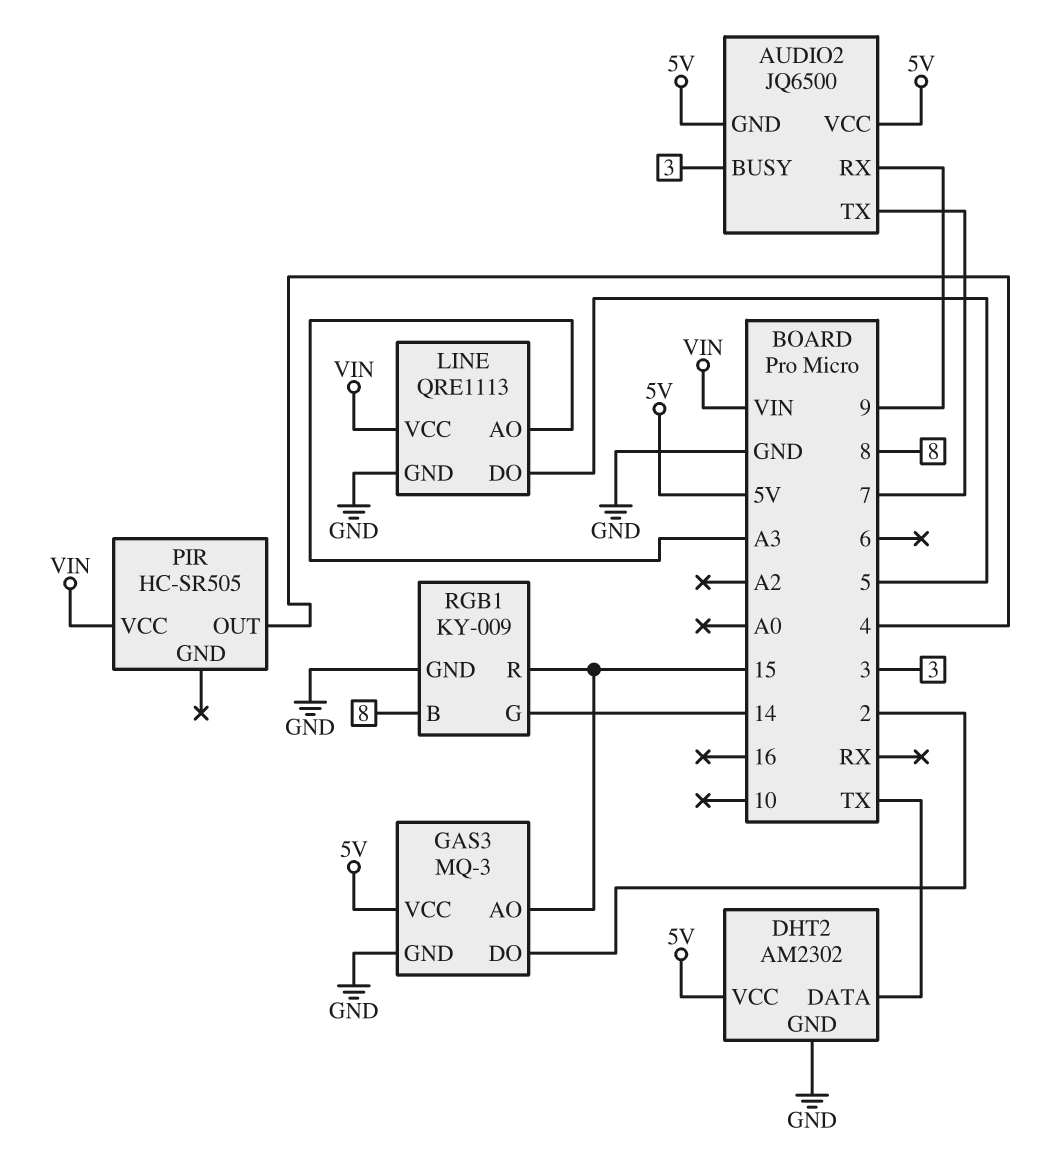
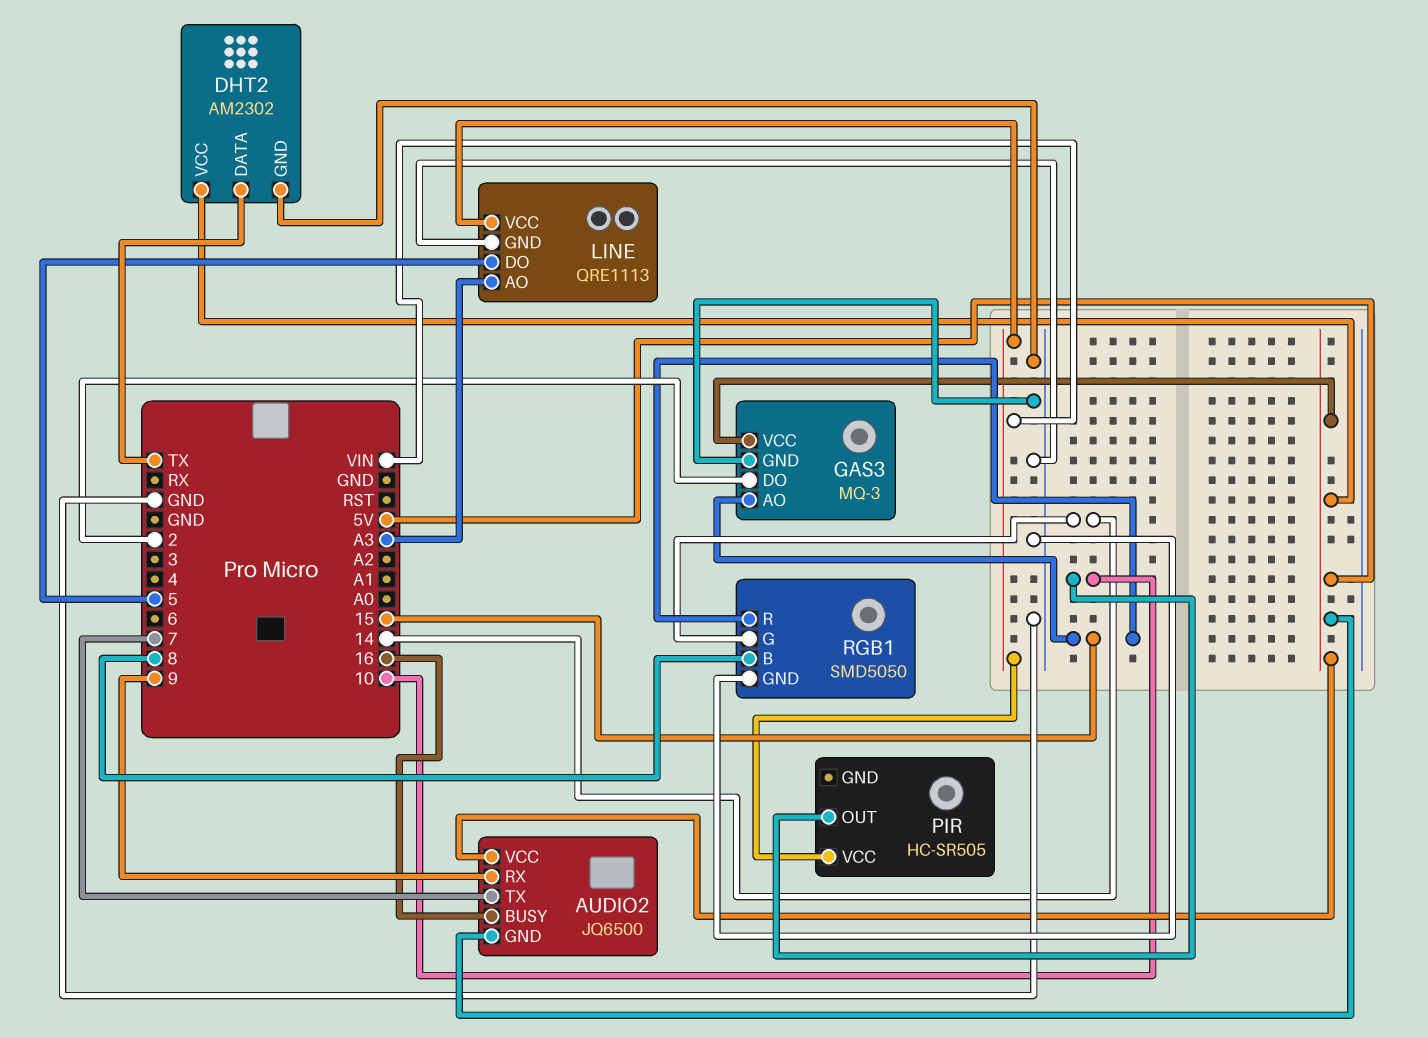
AUDIO2 pin BUSY: 3 -> 16
PIR pin OUT: 4 -> 10
RGB1: KY-009 -> SMD5050

